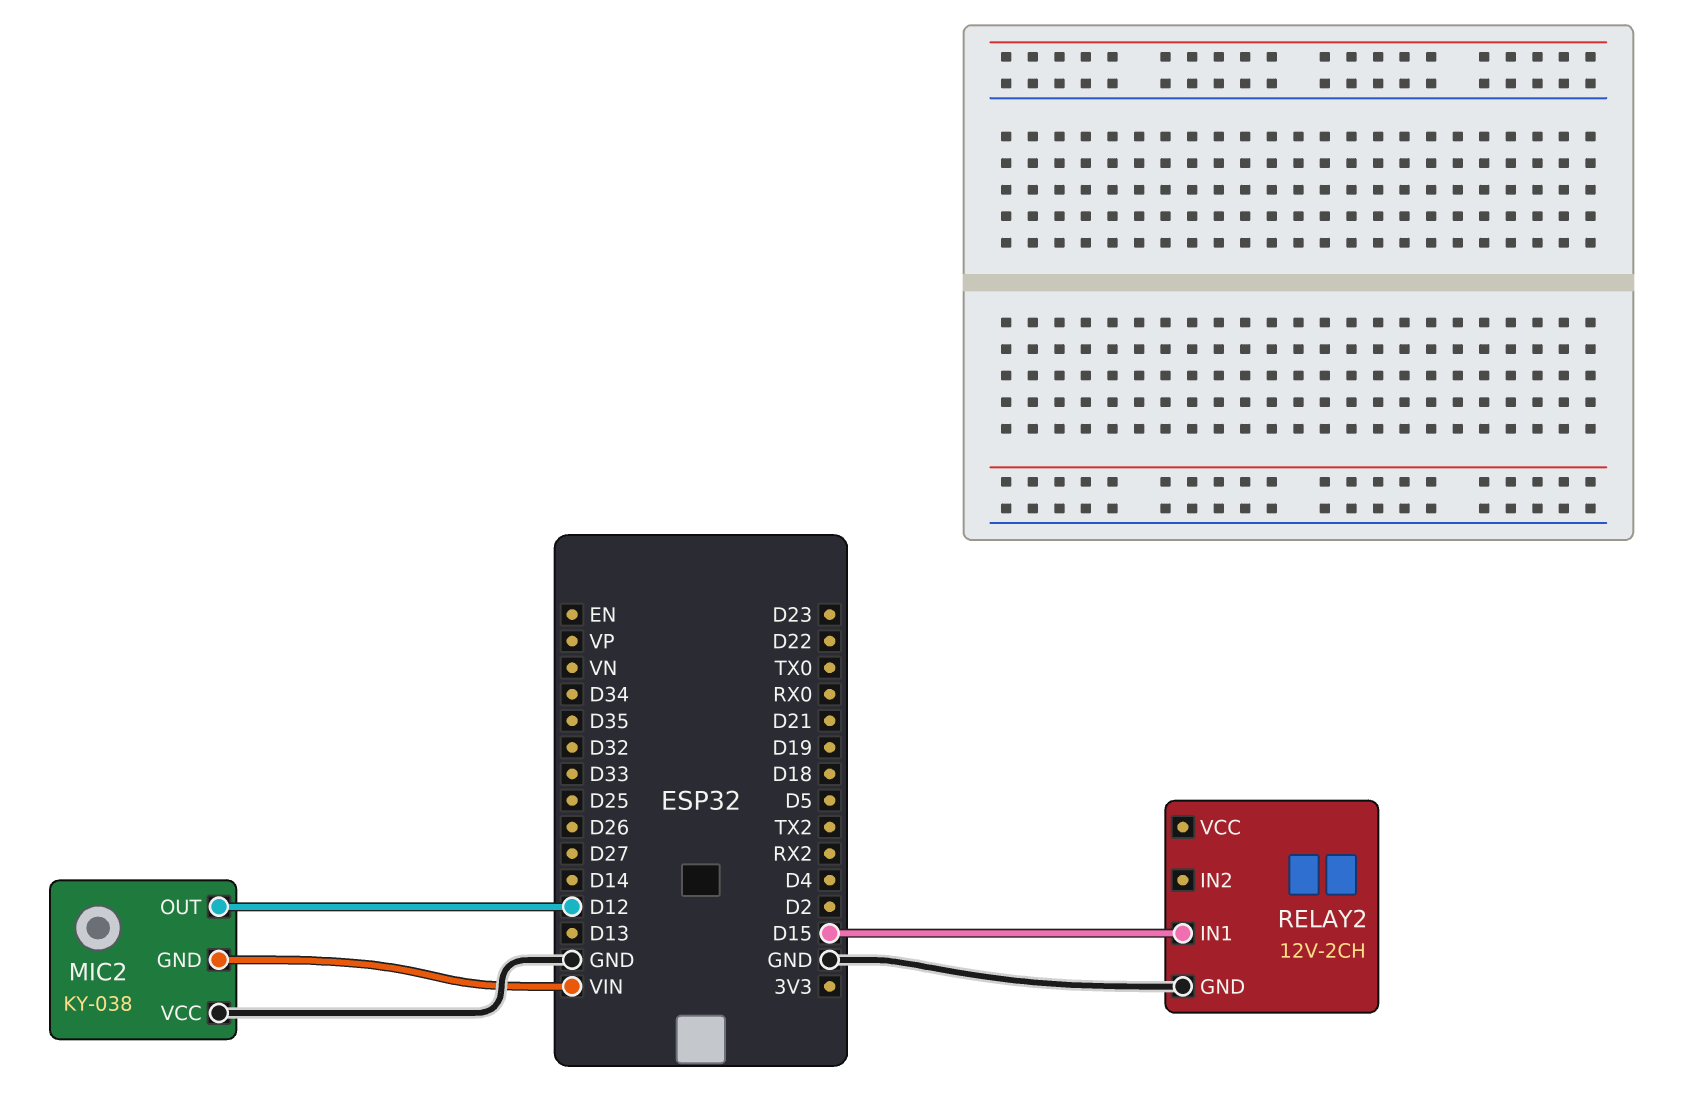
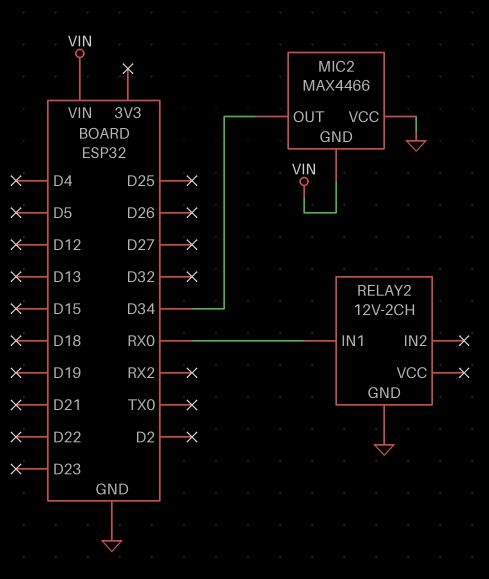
MIC2: KY-038 -> MAX4466
MIC2 pin OUT: D12 -> D34
RELAY2 pin IN1: D15 -> RX0

